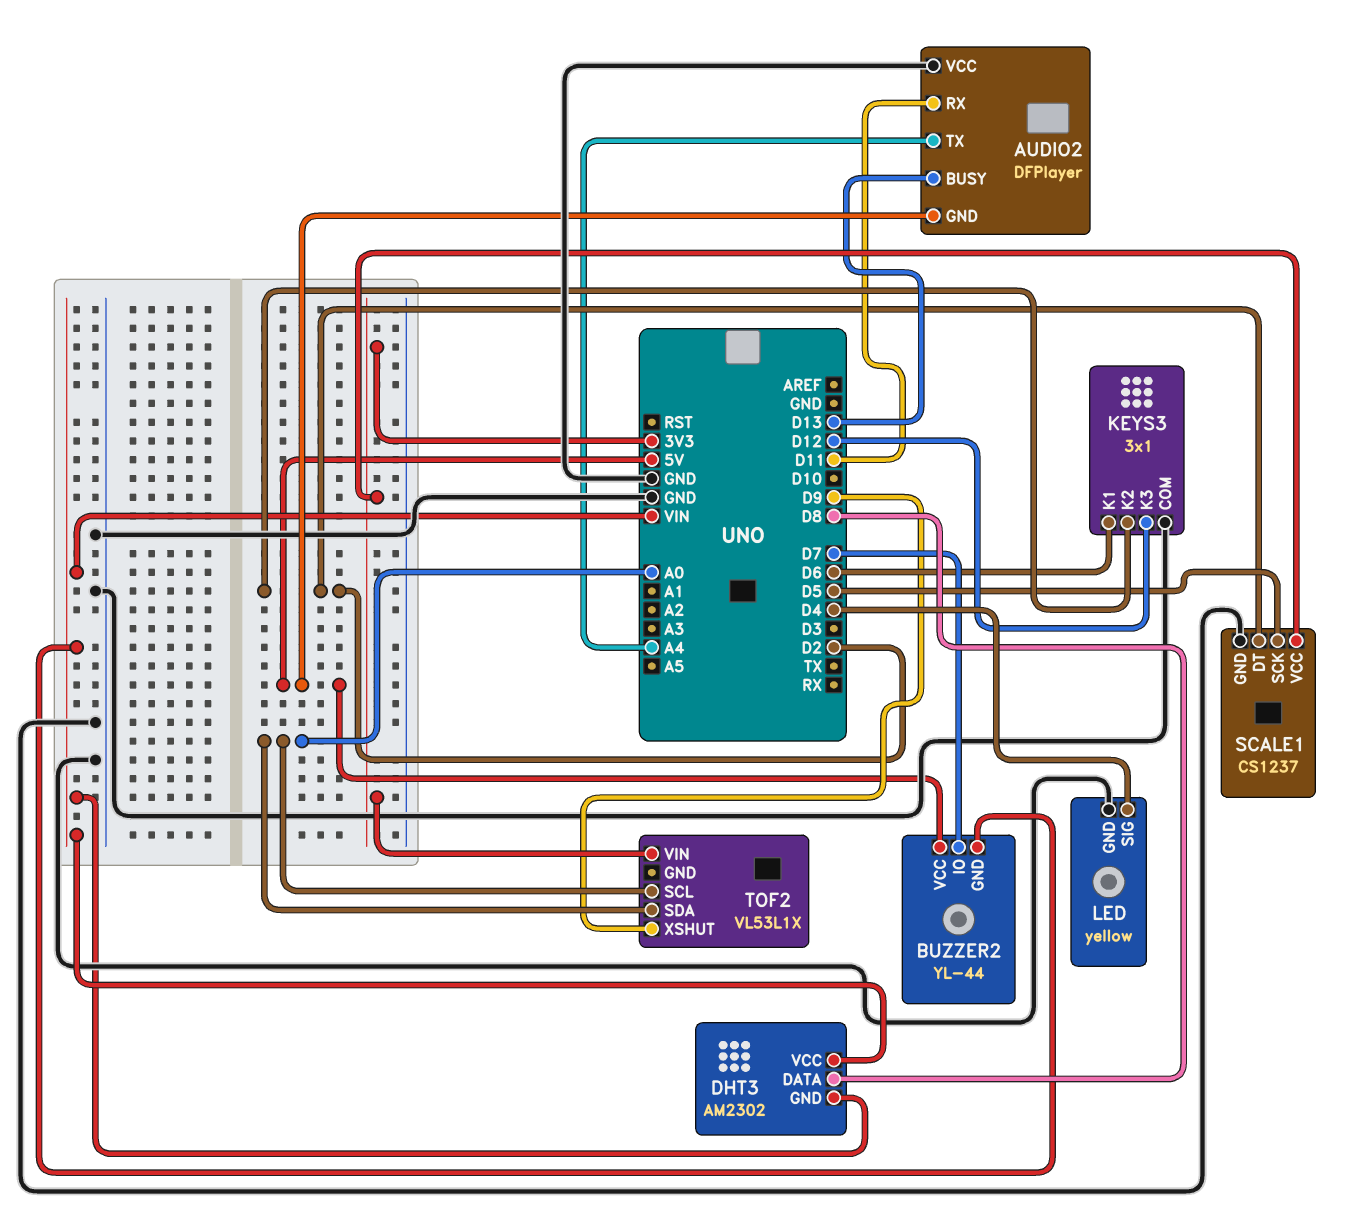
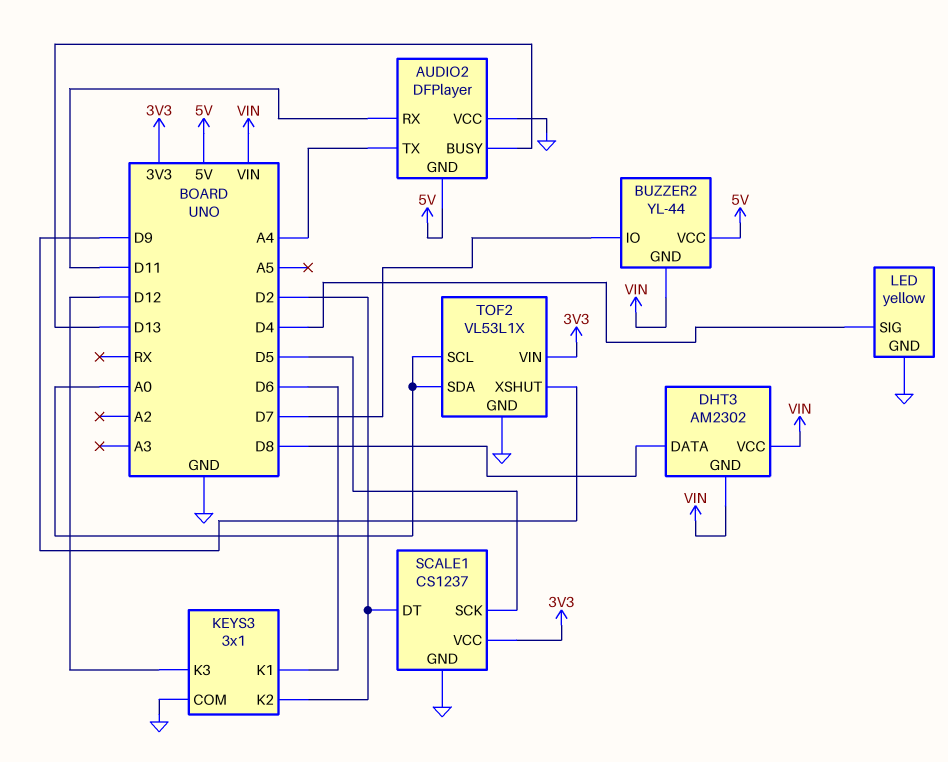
TOF2 pin GND: none -> GND

